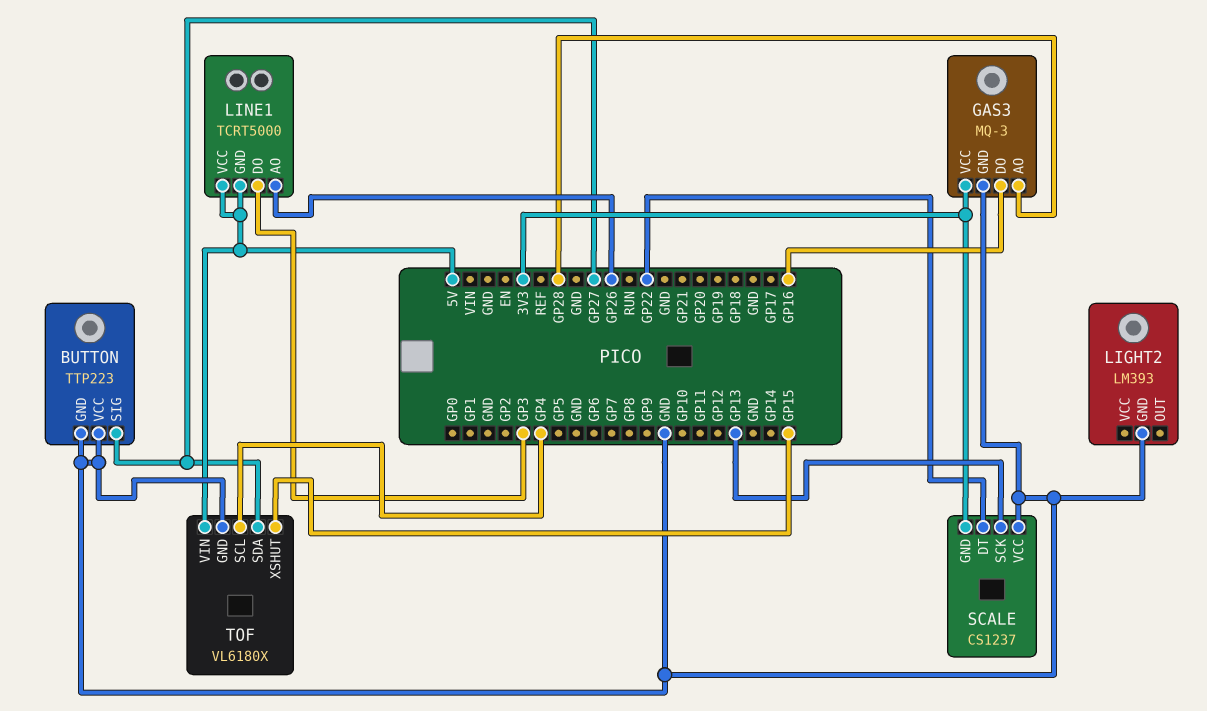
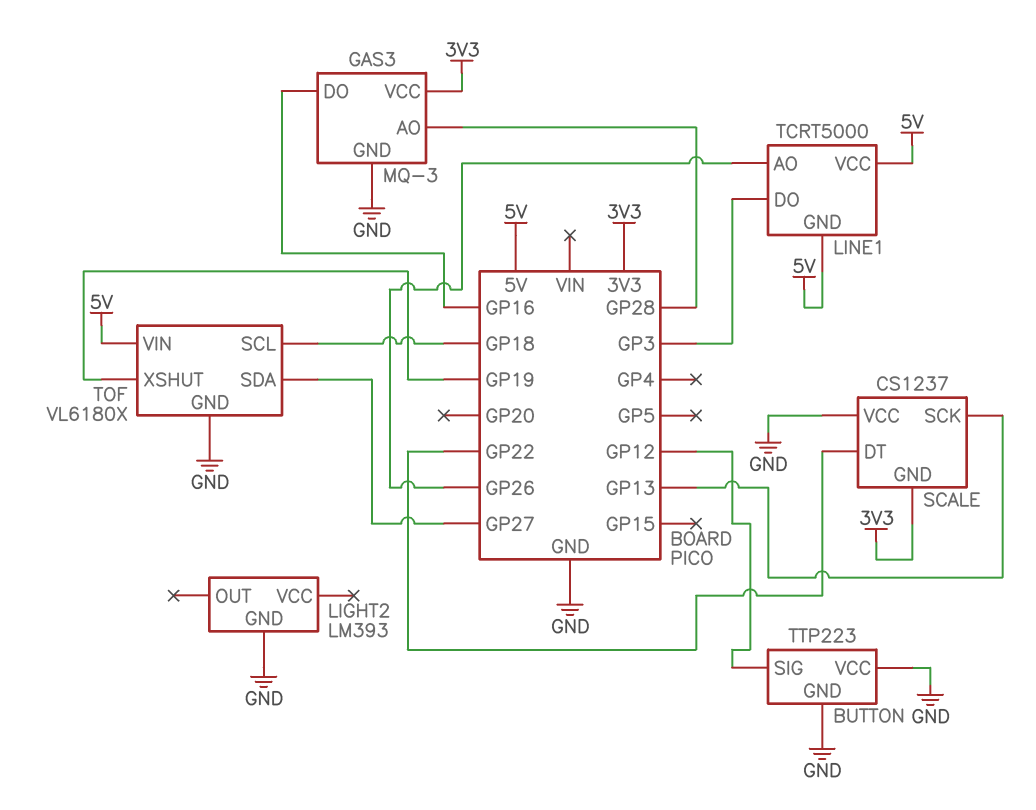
BUTTON pin SIG: GP27 -> GP12
TOF pin SCL: GP4 -> GP18
TOF pin XSHUT: GP15 -> GP19

